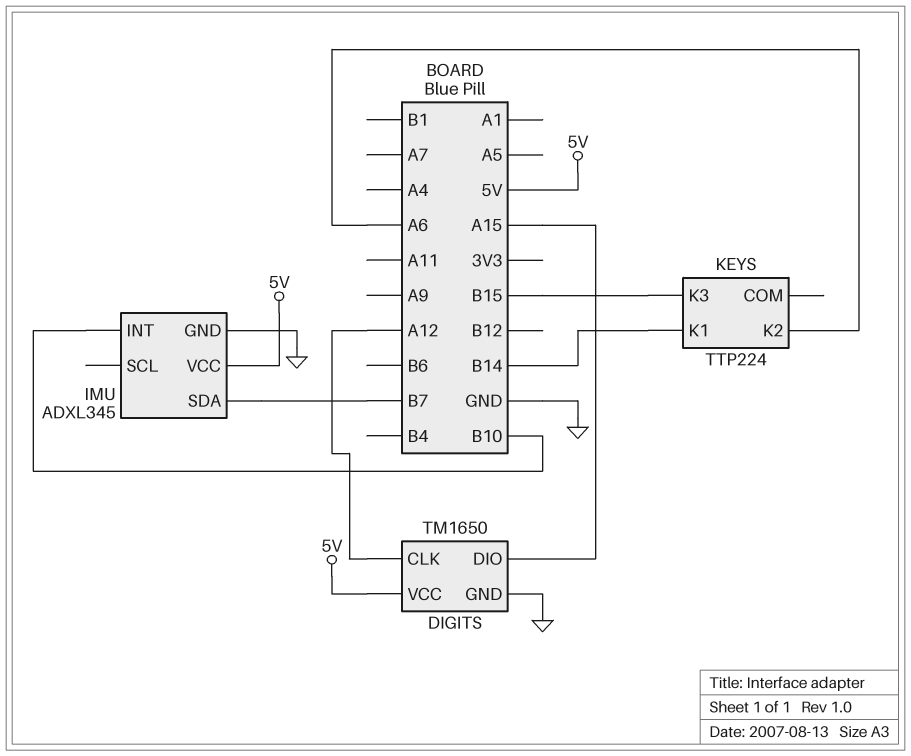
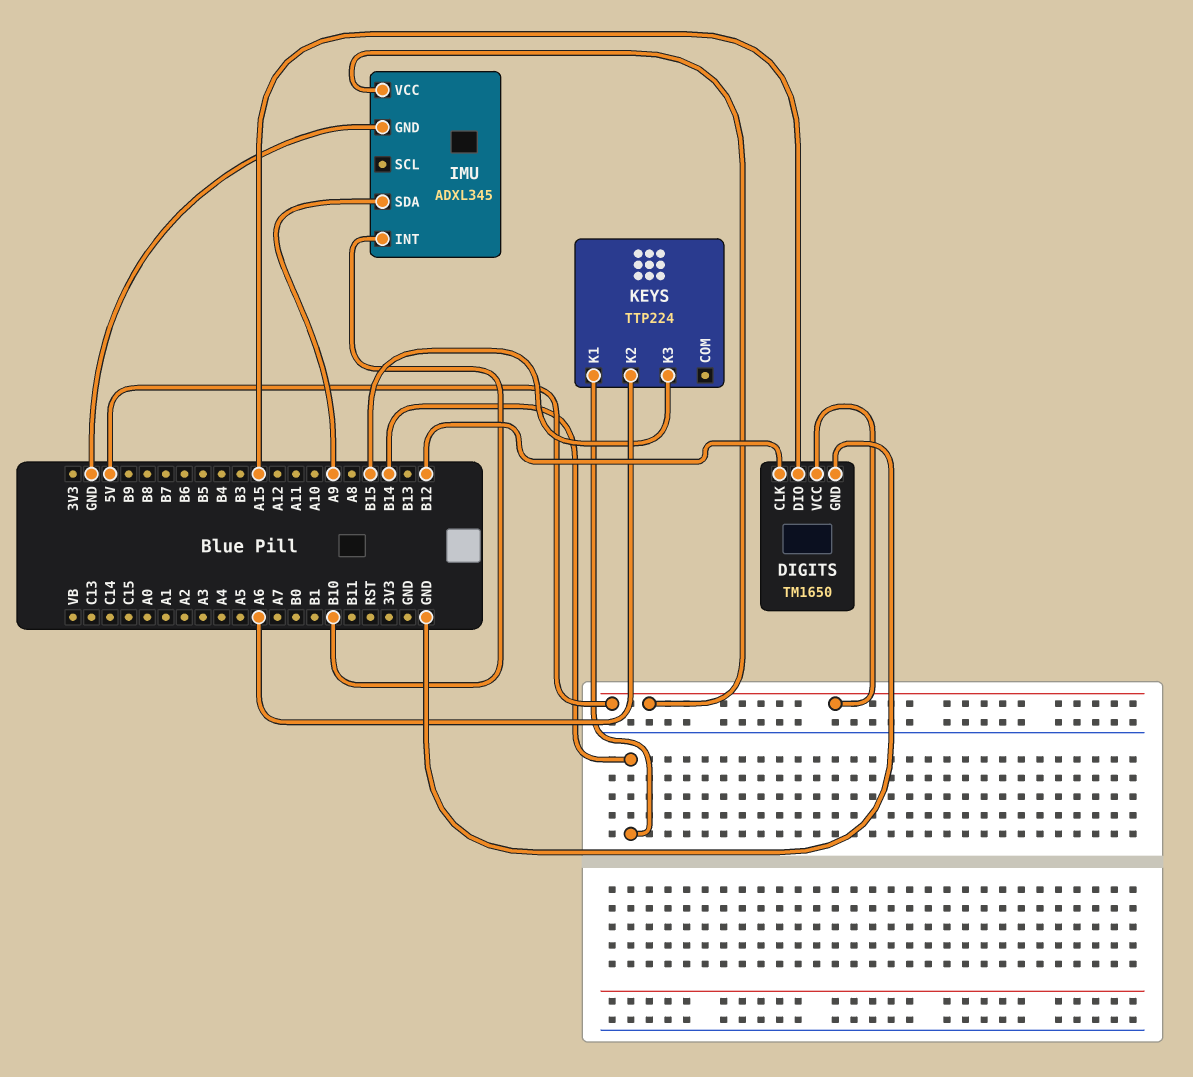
DIGITS pin CLK: A12 -> B12
IMU pin SDA: B7 -> A9

